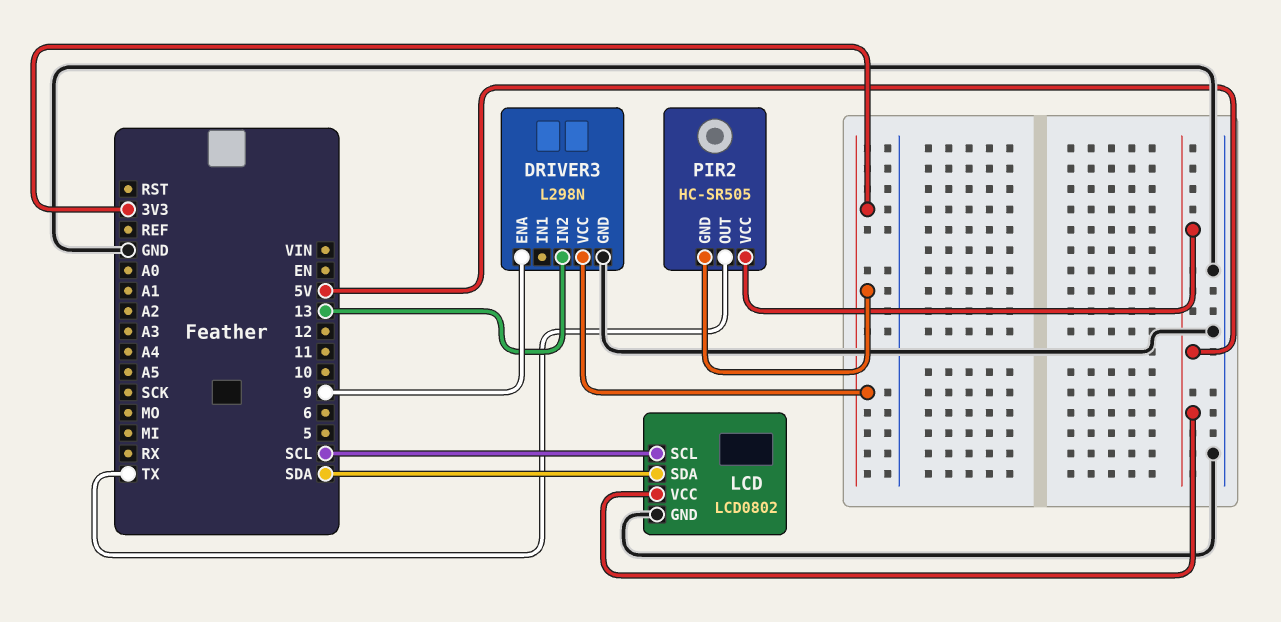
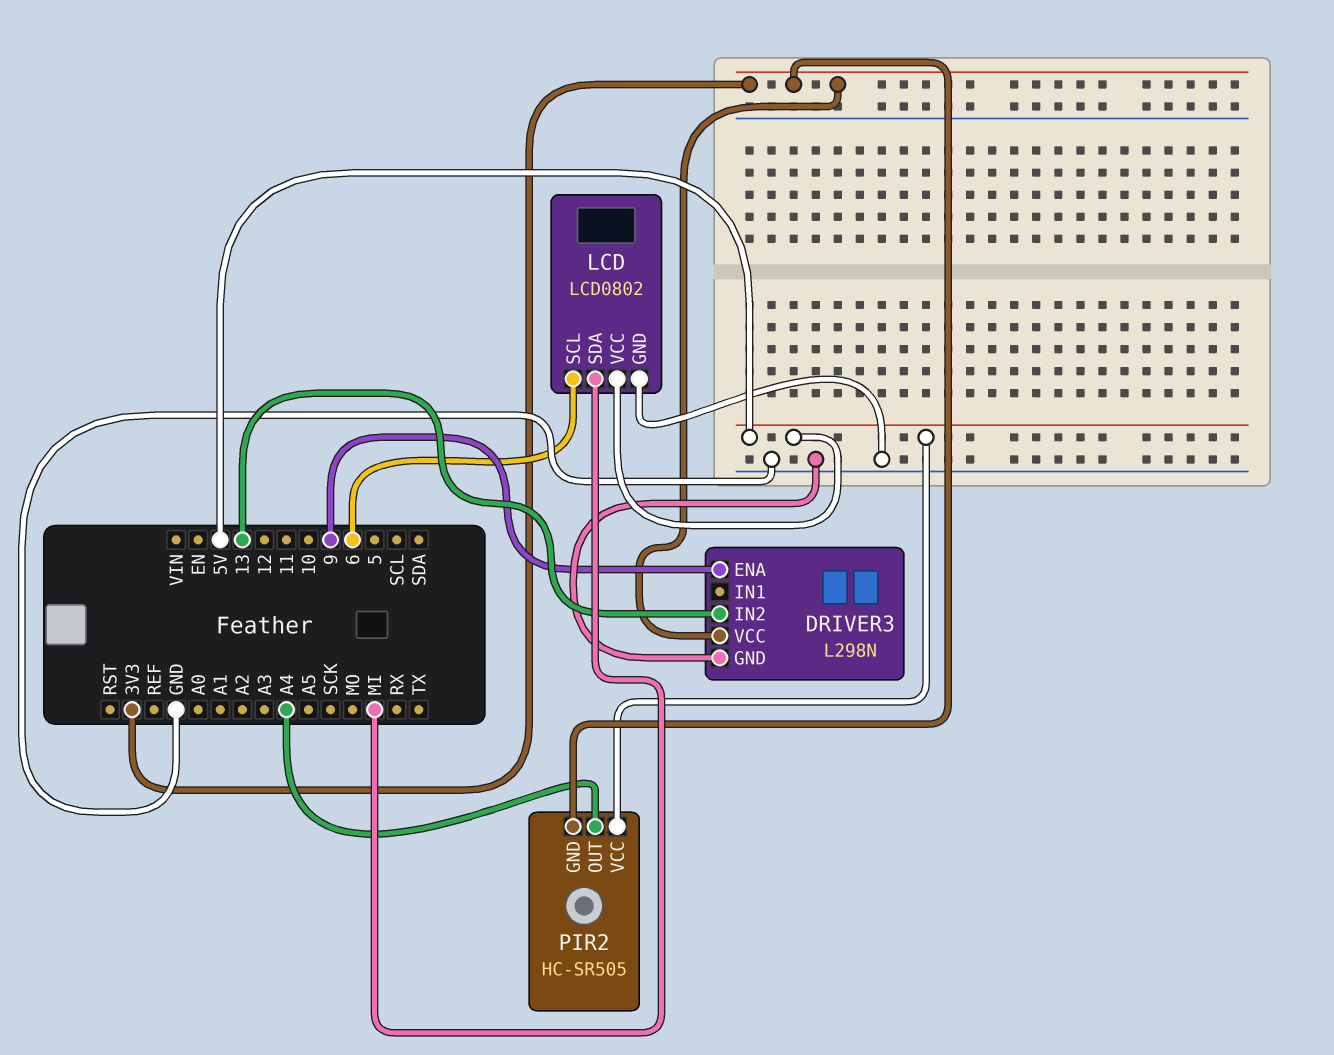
LCD pin SCL: SCL -> 6
LCD pin SDA: SDA -> MI
PIR2 pin OUT: TX -> A4

